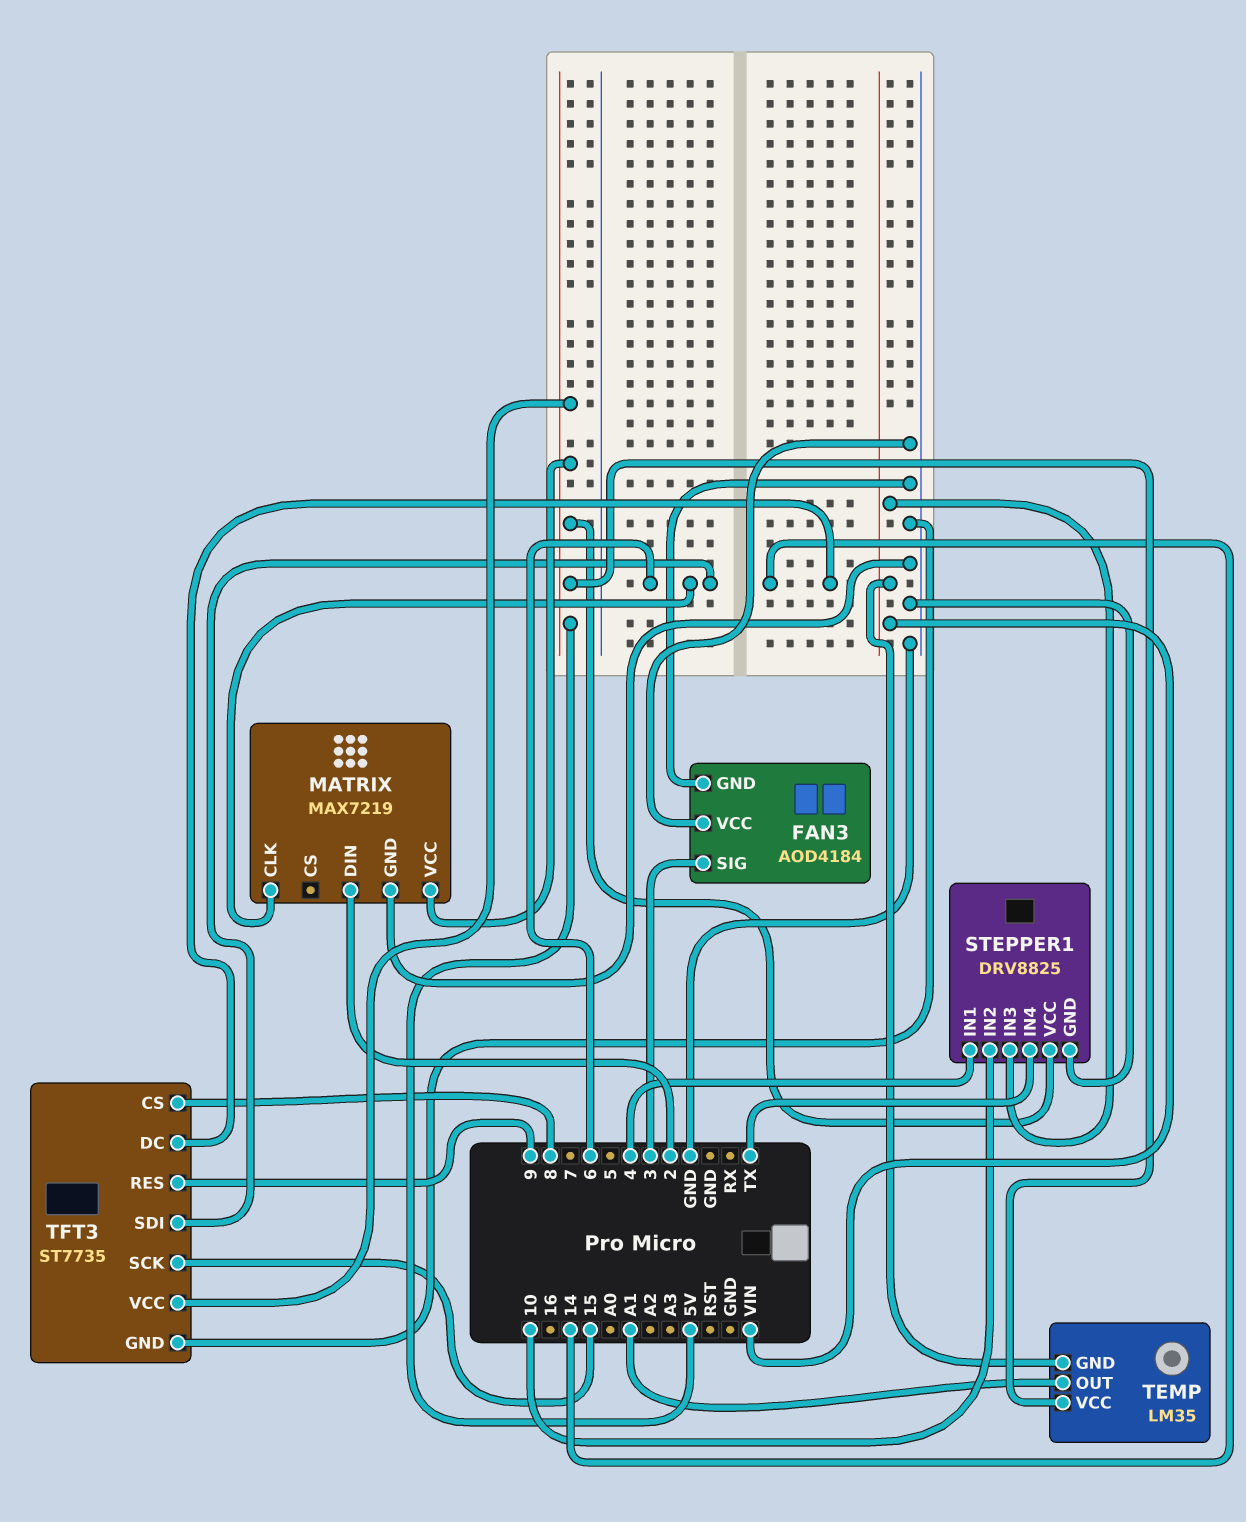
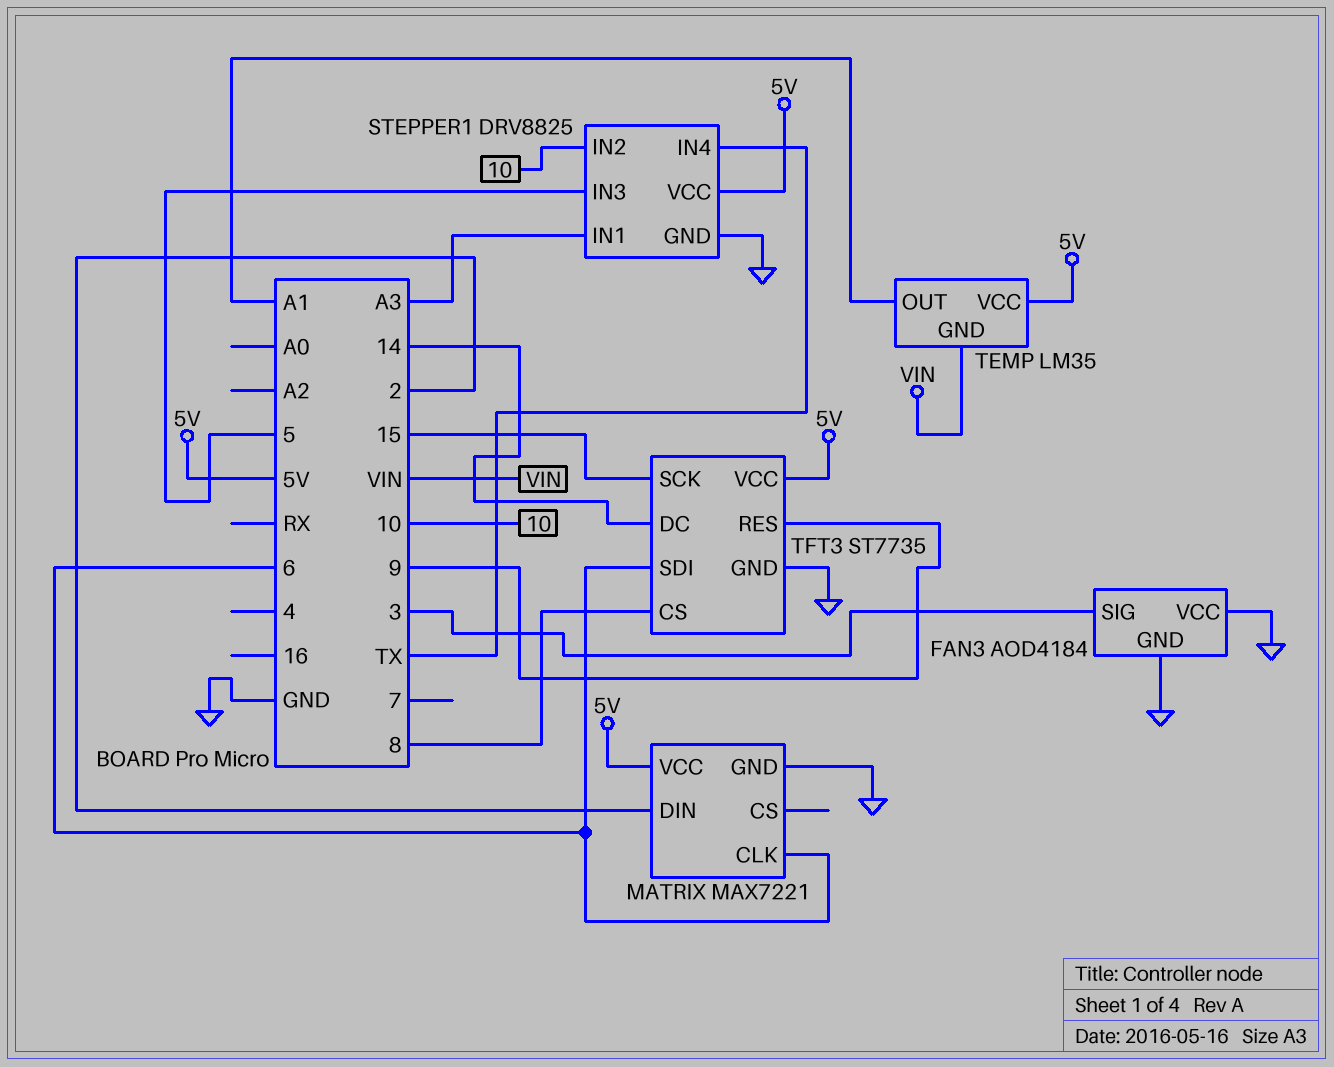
MATRIX: MAX7219 -> MAX7221
STEPPER1 pin IN1: 4 -> A3
STEPPER1 pin IN3: VIN -> 5

